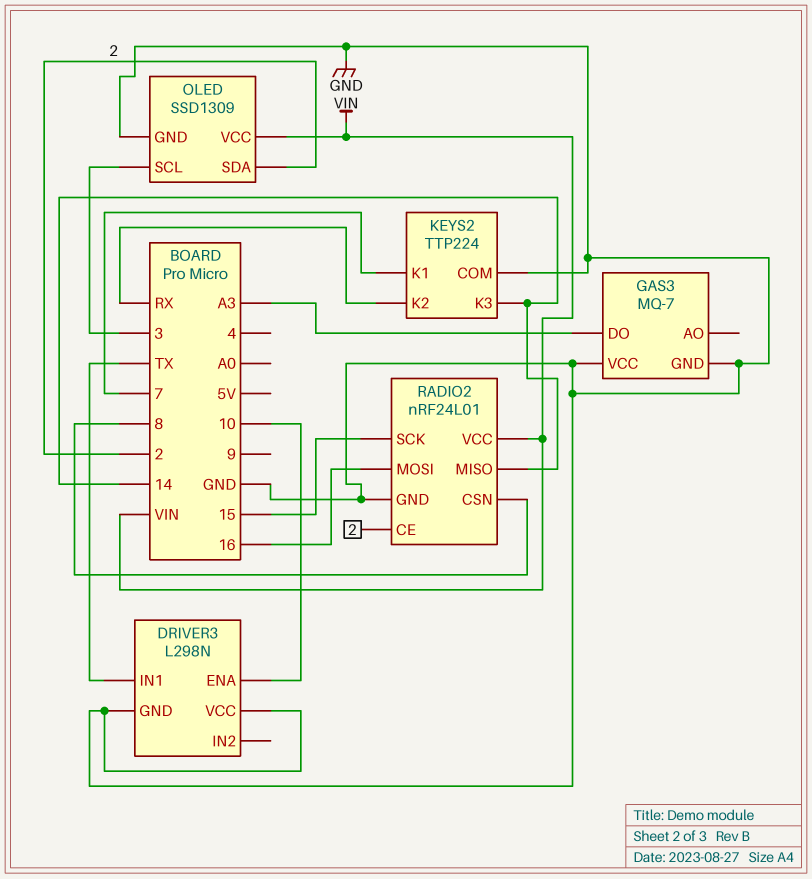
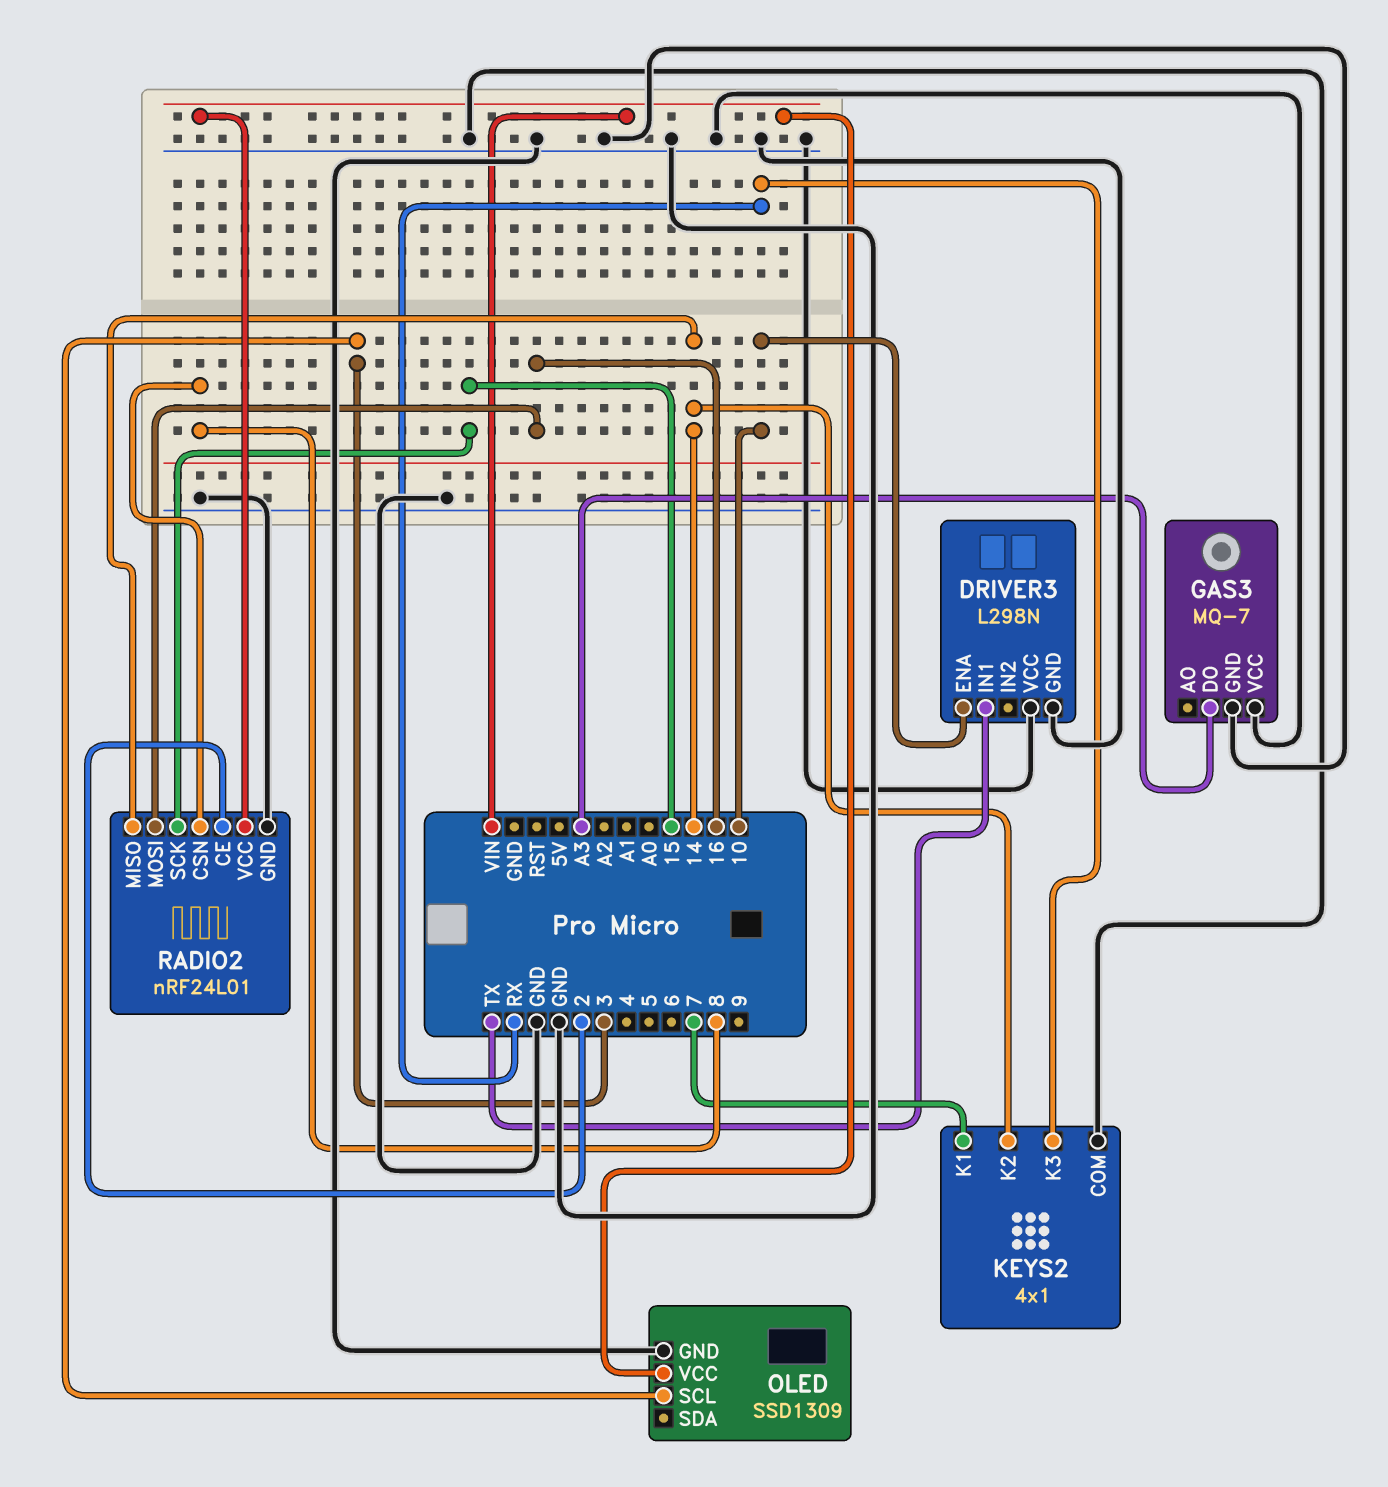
KEYS2: TTP224 -> 4x1
KEYS2 pin K2: RX -> 14
KEYS2 pin K3: 14 -> RX
OLED pin SDA: 2 -> none

